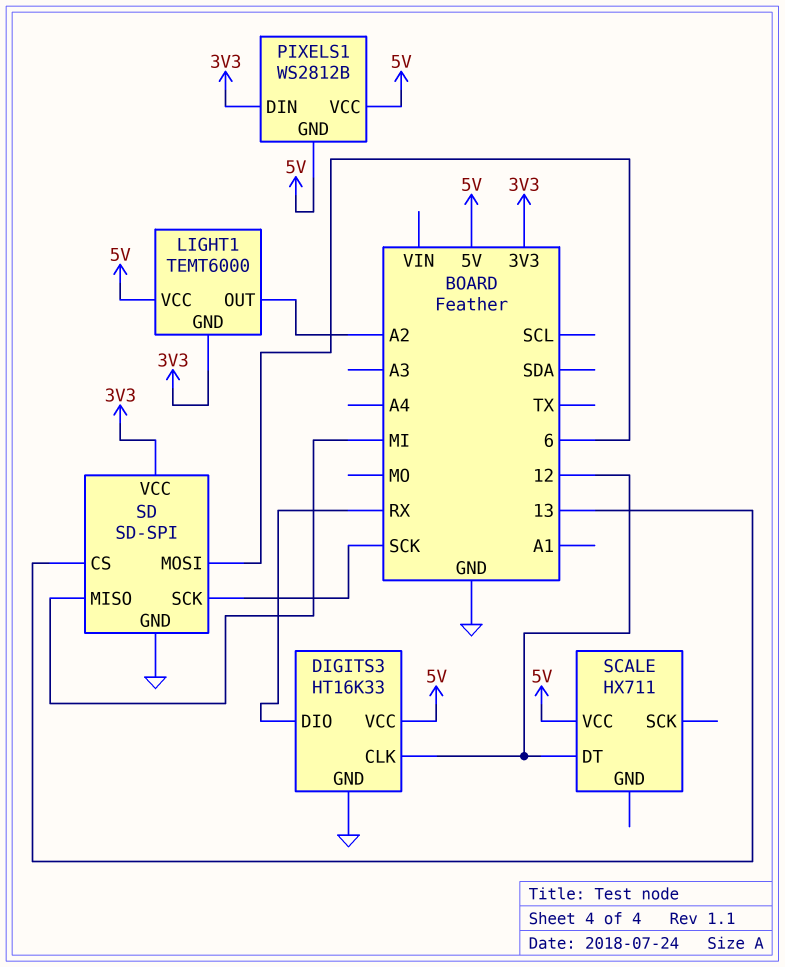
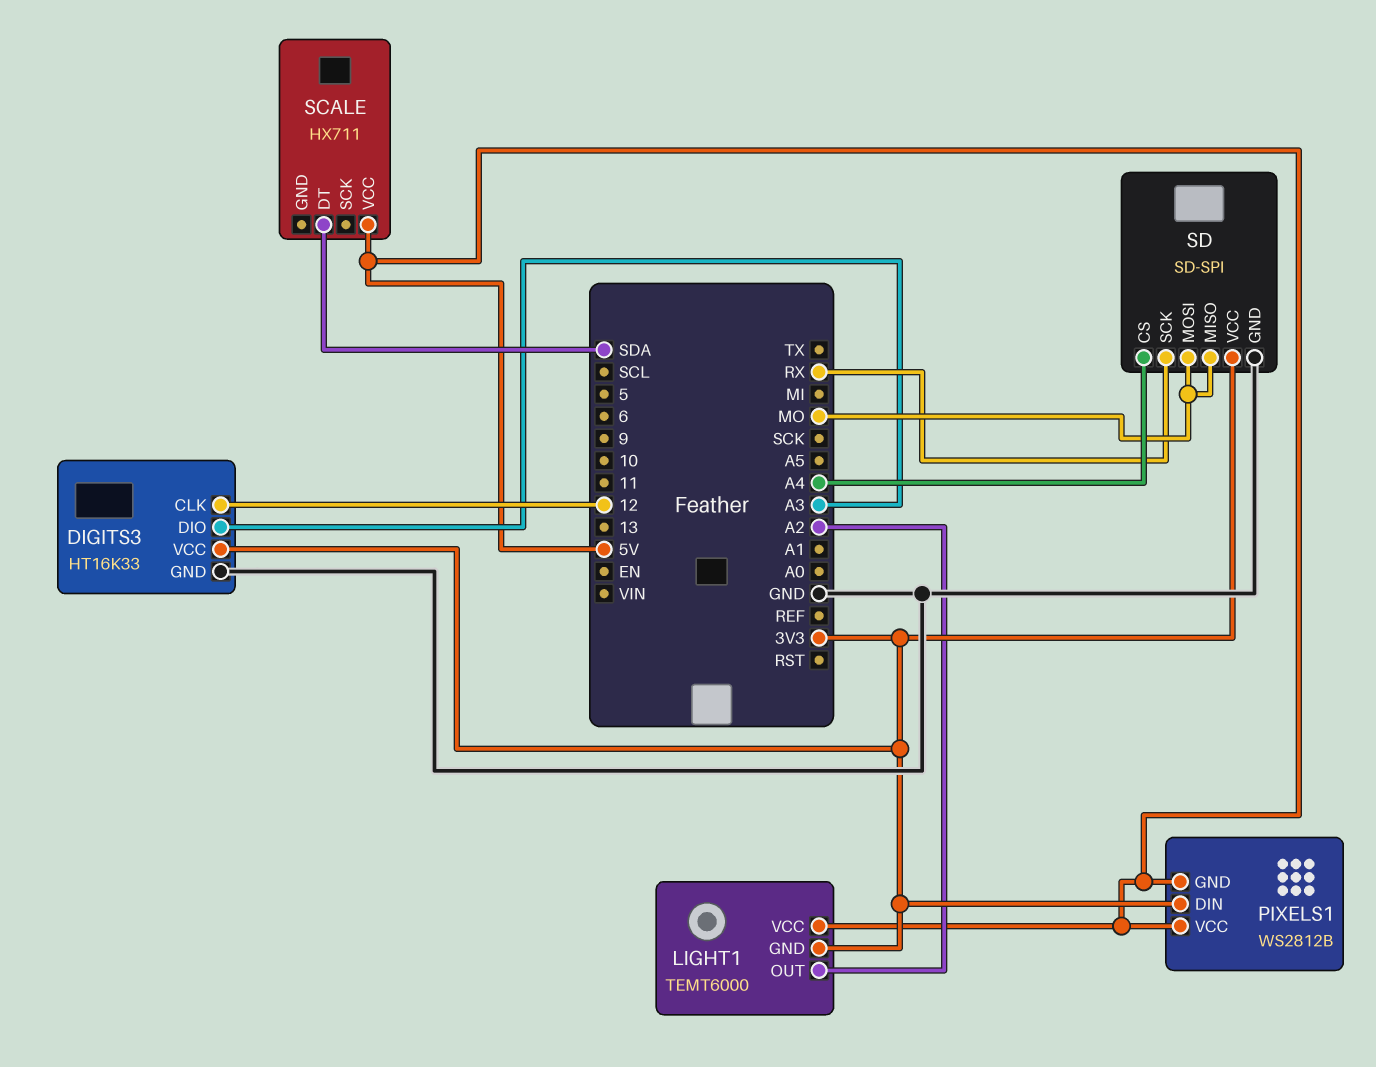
DIGITS3 pin DIO: RX -> A3
DIGITS3 pin VCC: 5V -> 3V3
SCALE pin DT: 12 -> SDA
SD pin CS: 13 -> A4
SD pin MISO: MI -> MO
SD pin MOSI: 6 -> MO
SD pin SCK: SCK -> RX

